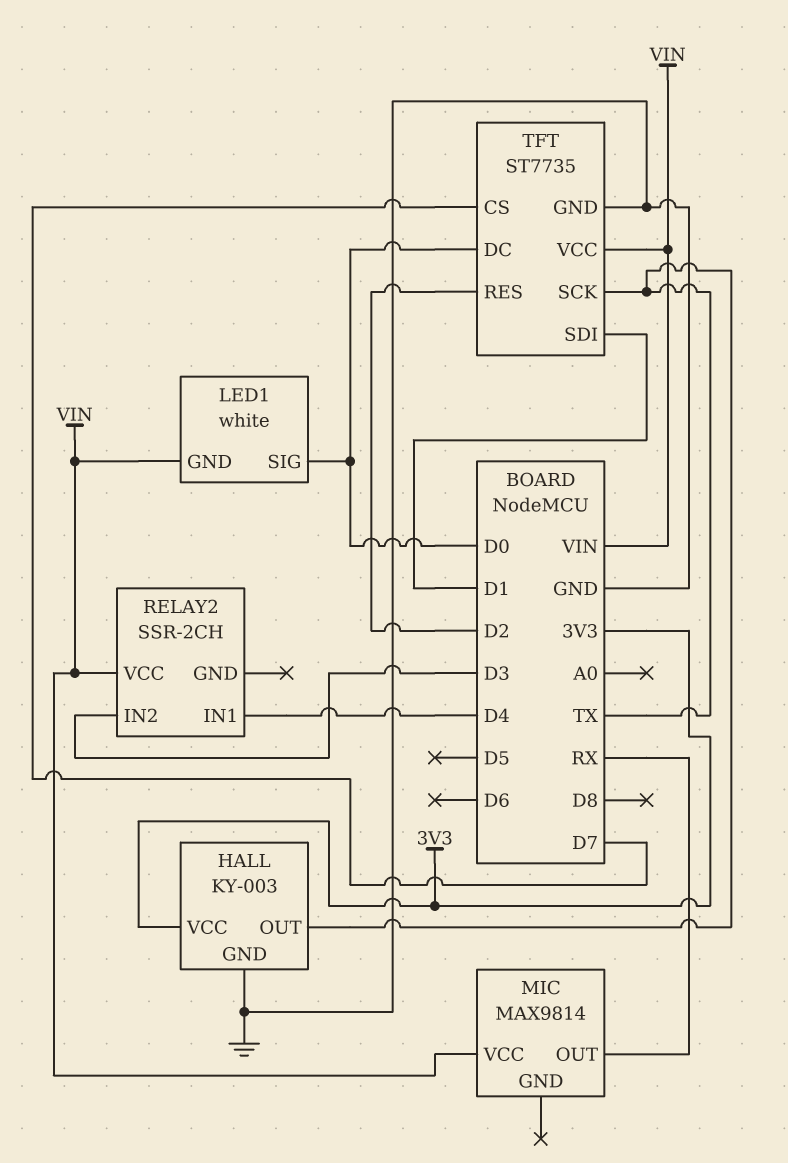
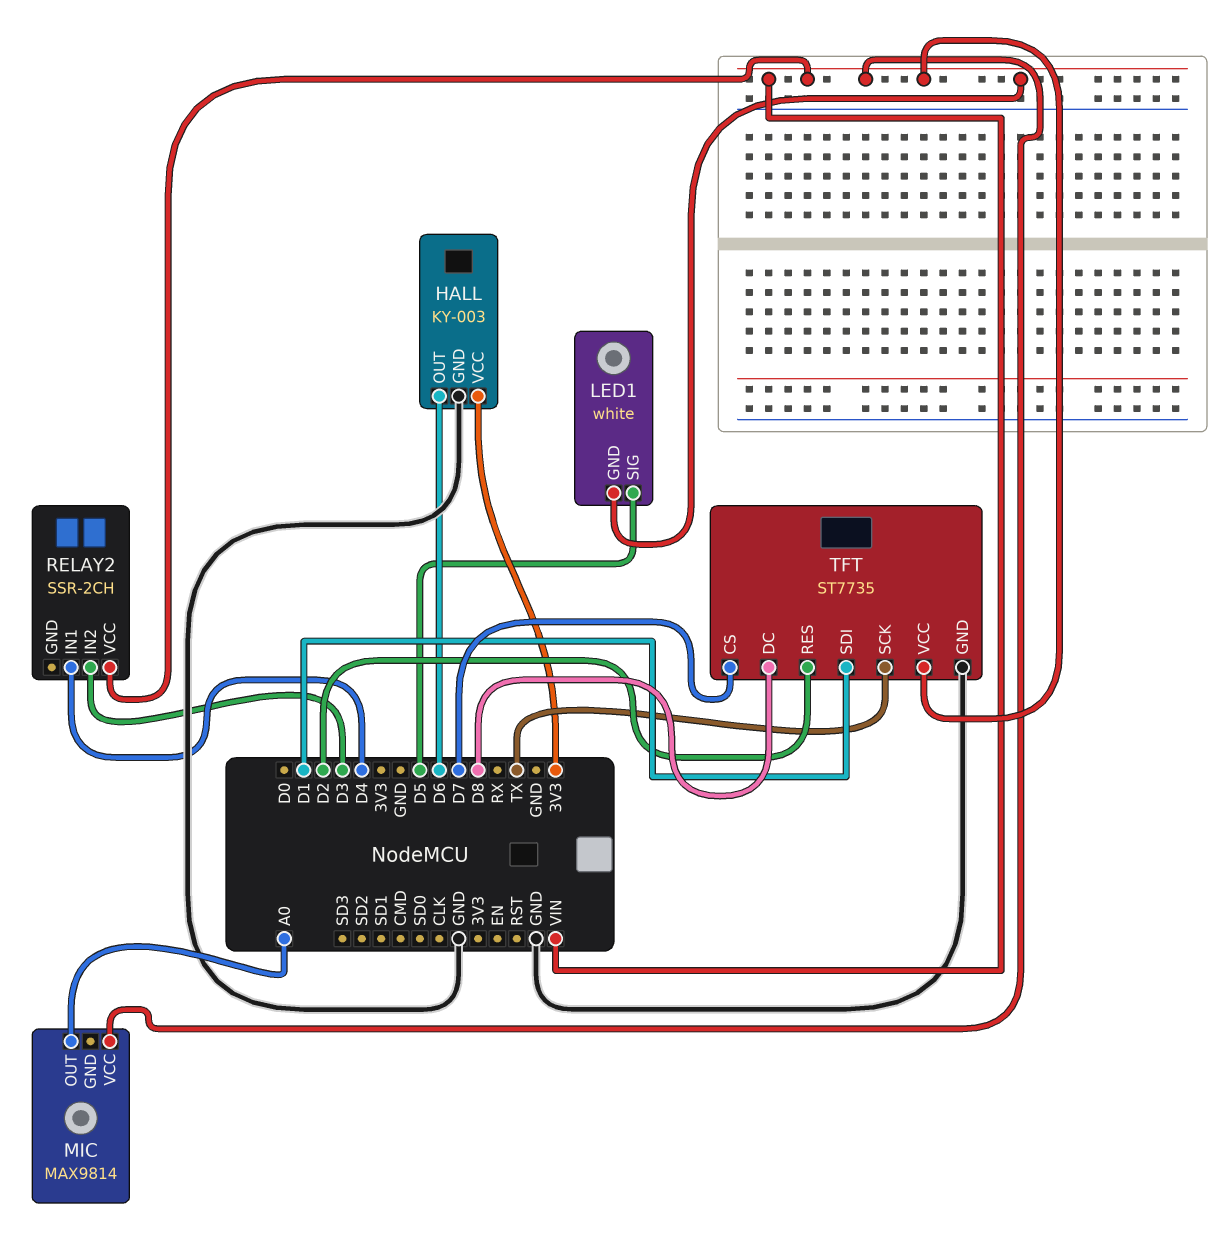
HALL pin OUT: TX -> D6
LED1 pin SIG: D0 -> D5
MIC pin OUT: RX -> A0
TFT pin DC: D0 -> D8

